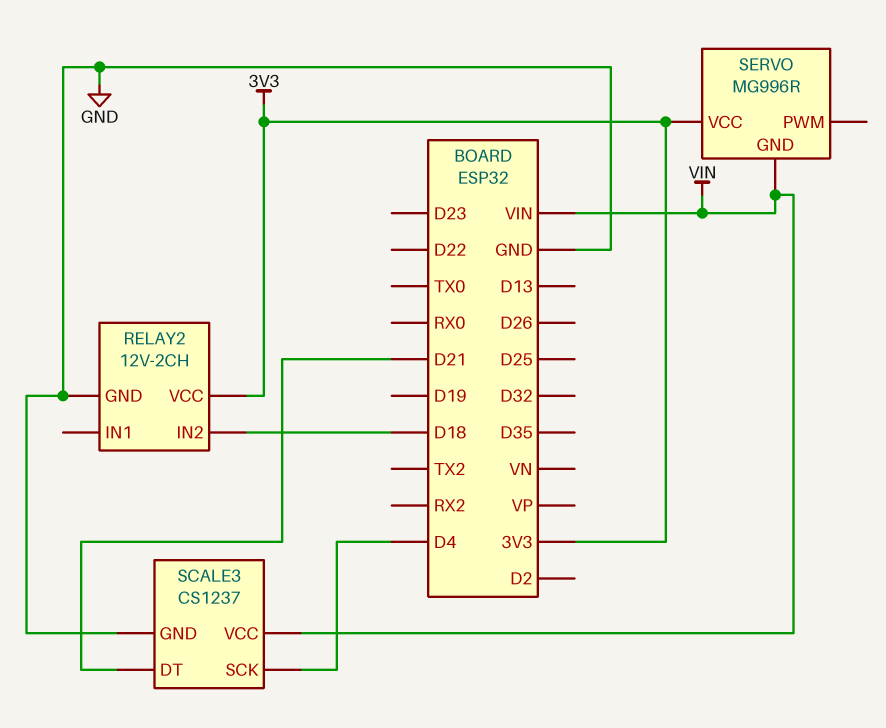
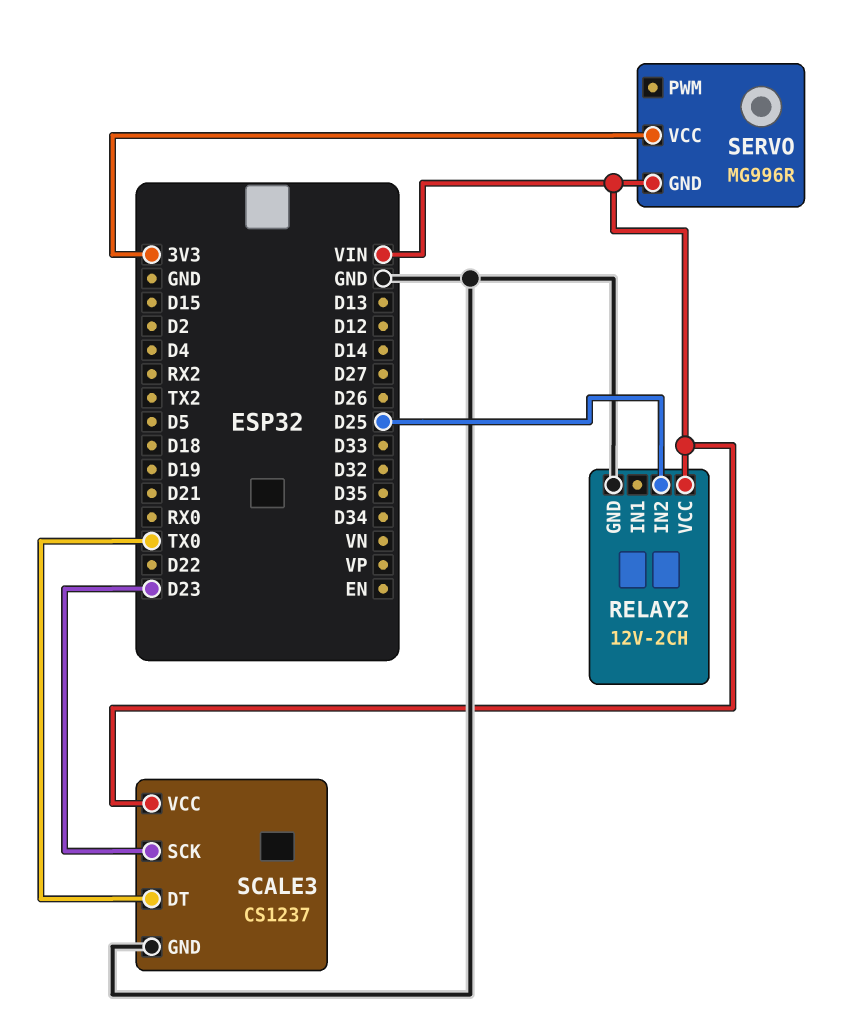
RELAY2 pin IN2: D18 -> D25
RELAY2 pin VCC: 3V3 -> VIN
SCALE3 pin DT: D21 -> TX0
SCALE3 pin SCK: D4 -> D23

